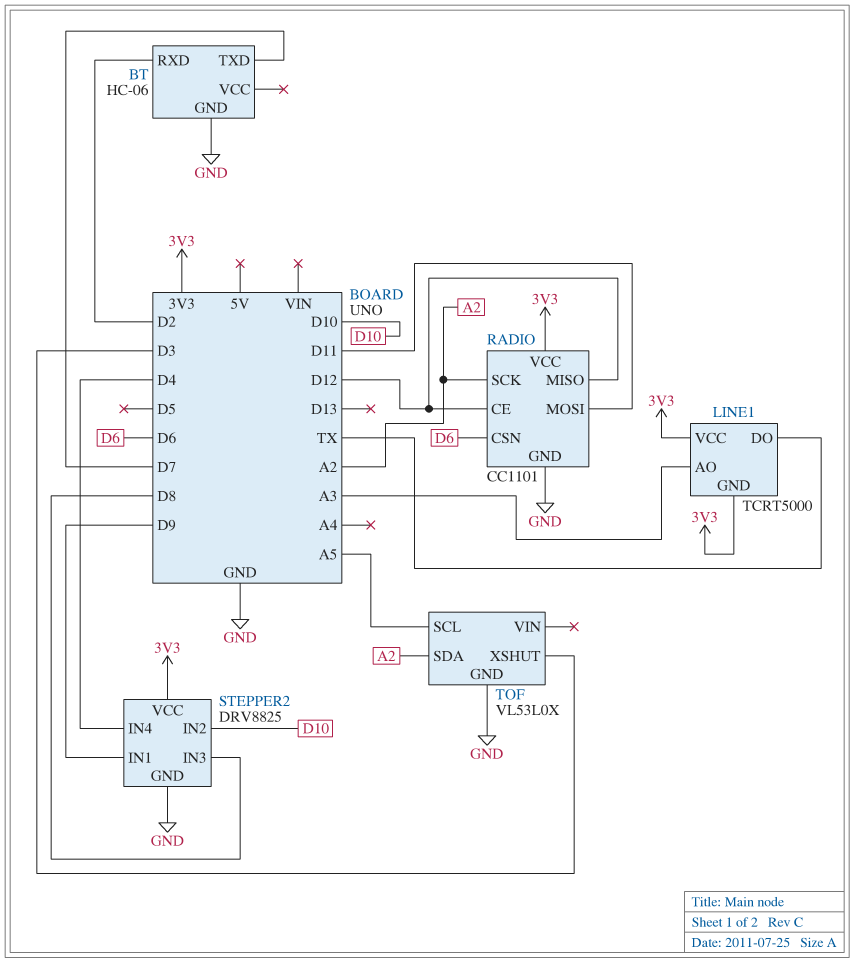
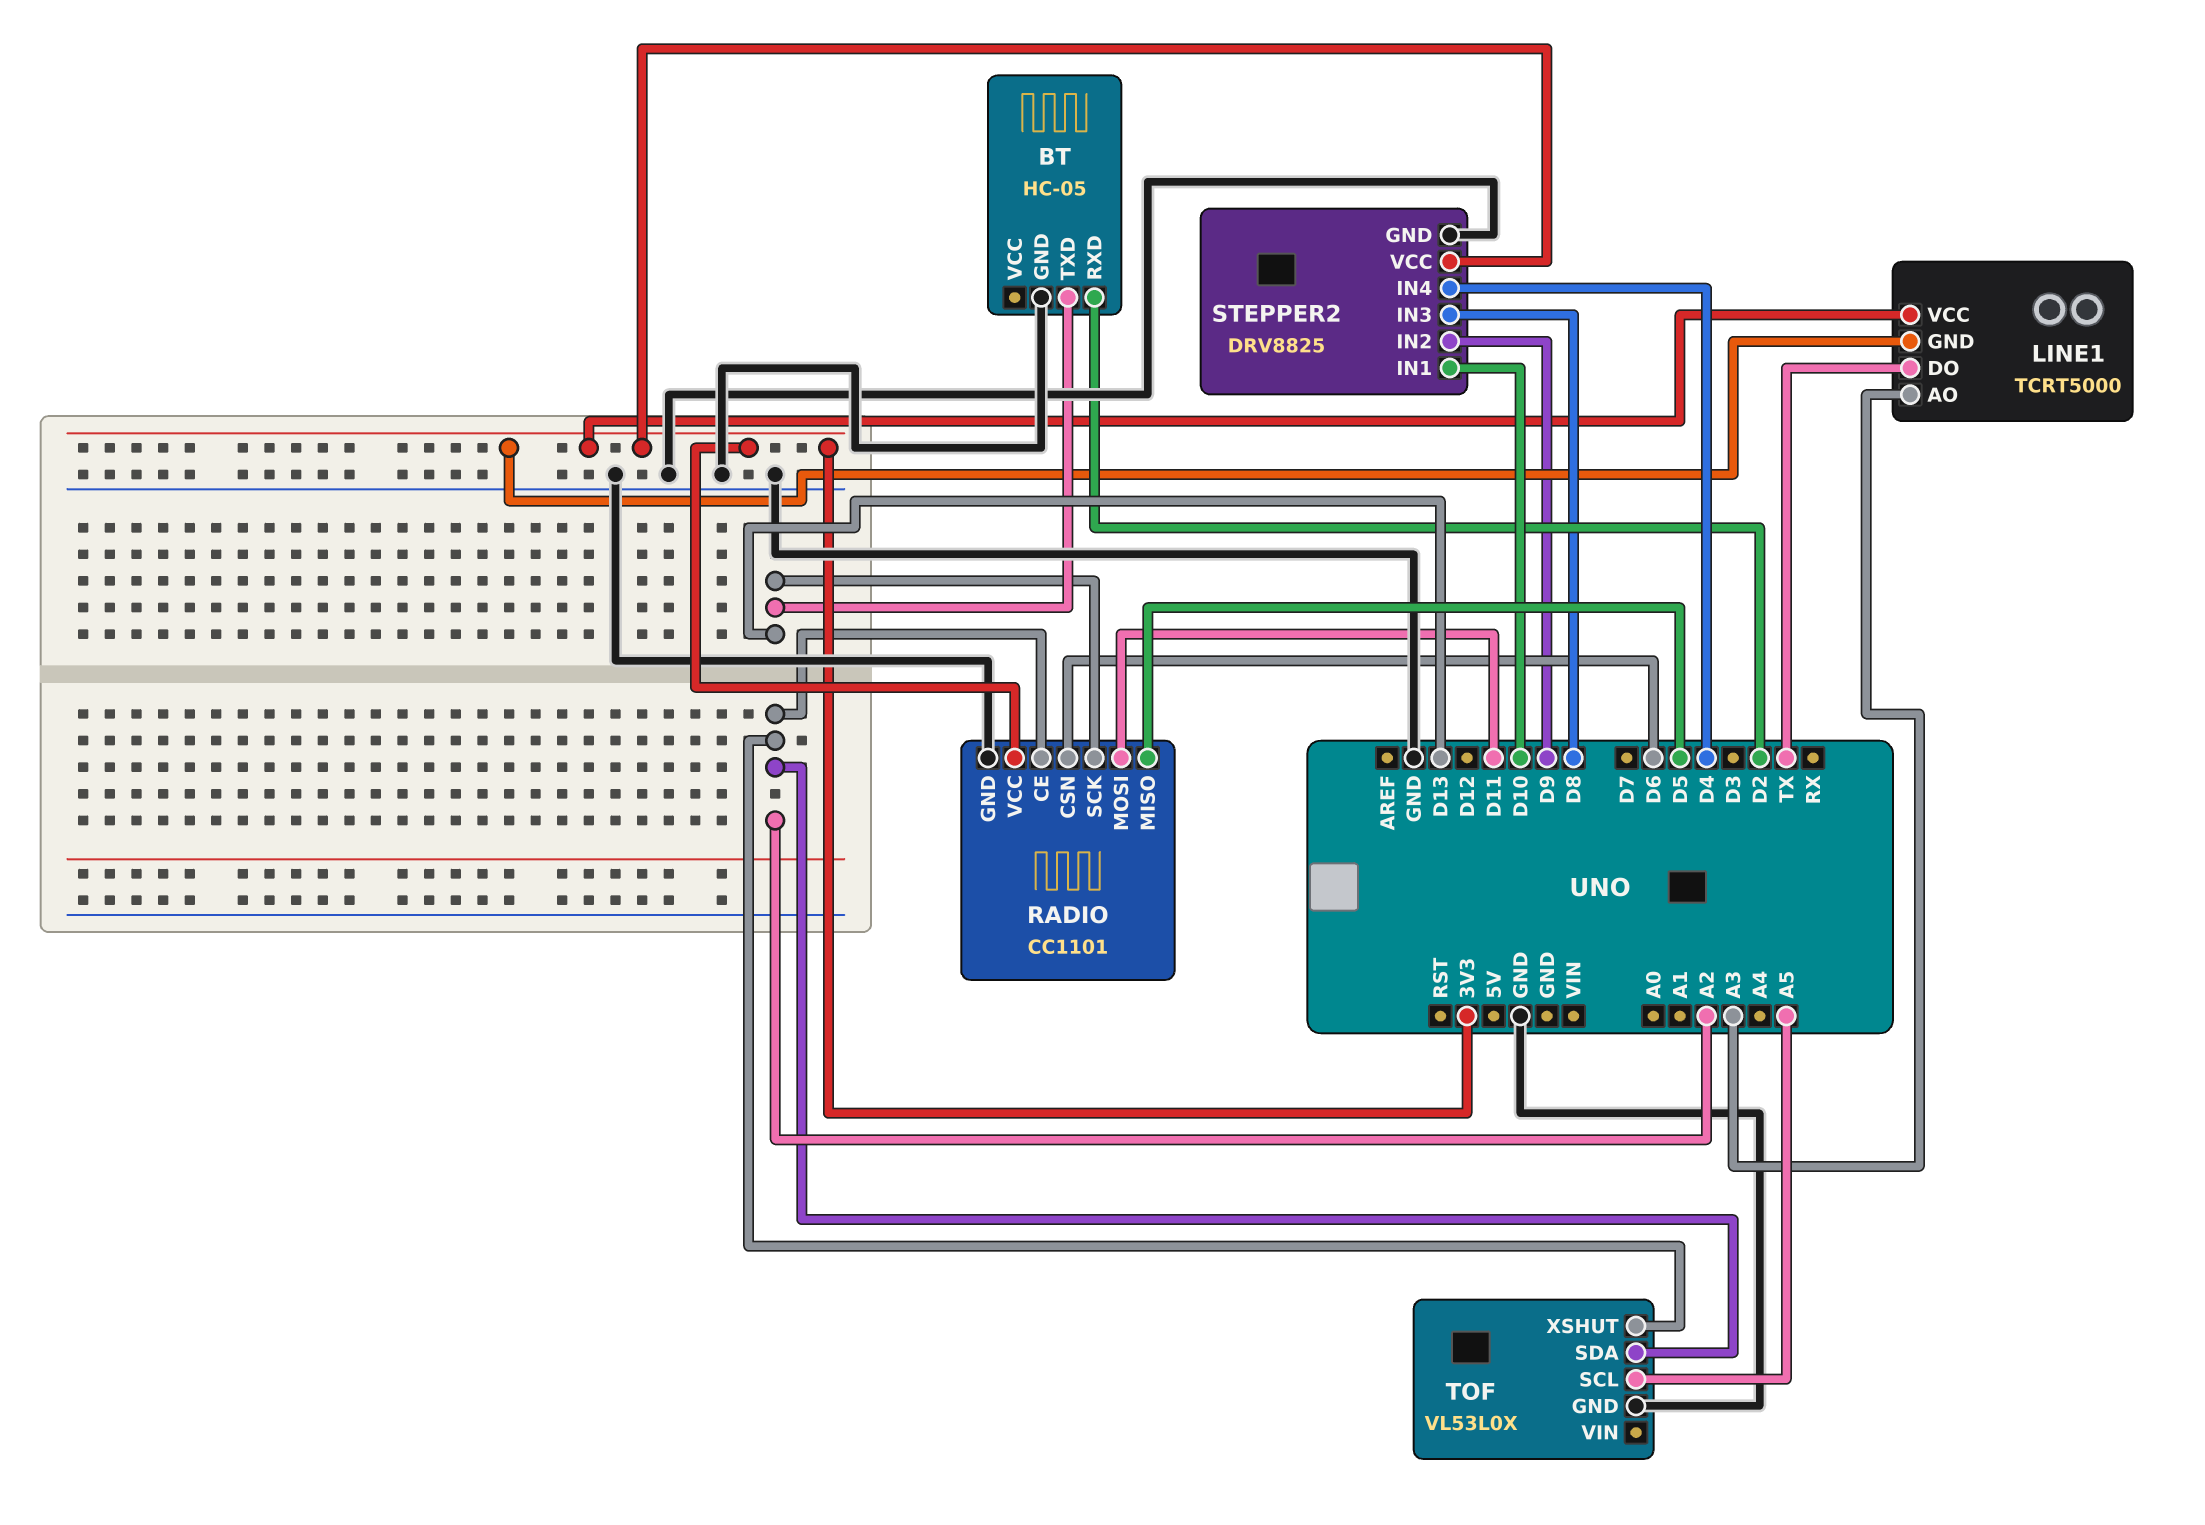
BT: HC-06 -> HC-05
BT pin TXD: D7 -> D13
RADIO pin CE: D12 -> A2
RADIO pin MISO: D12 -> D5
RADIO pin SCK: A2 -> D13
STEPPER2 pin IN1: D9 -> D10
STEPPER2 pin IN2: D10 -> D9
TOF pin XSHUT: D3 -> A2

